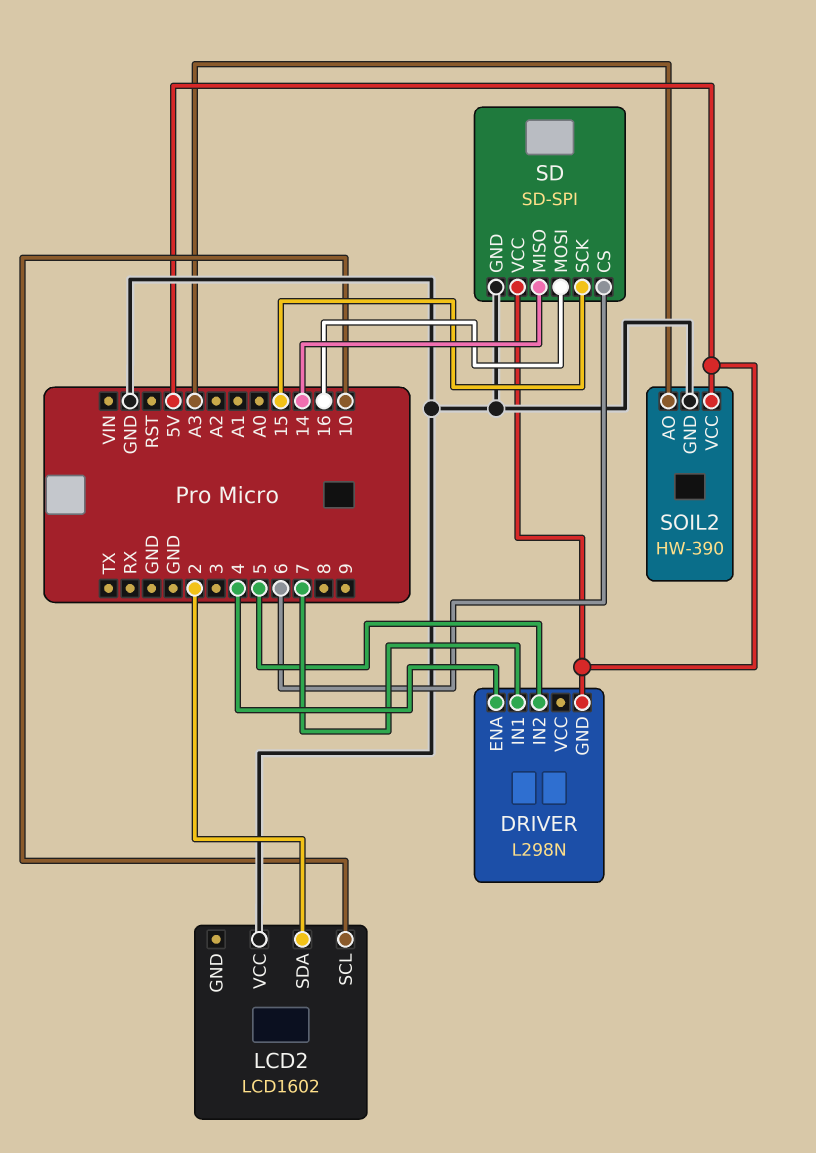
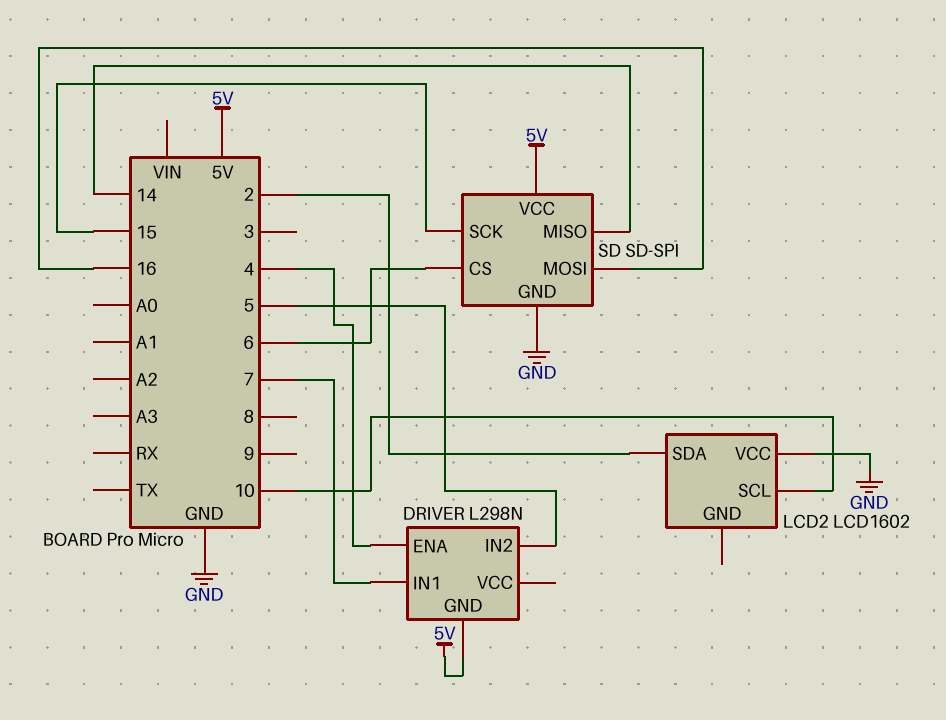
SOIL2: HW-390 -> none
SOIL2 pin AO: A3 -> none
SOIL2 pin GND: GND -> none
SOIL2 pin VCC: 5V -> none

